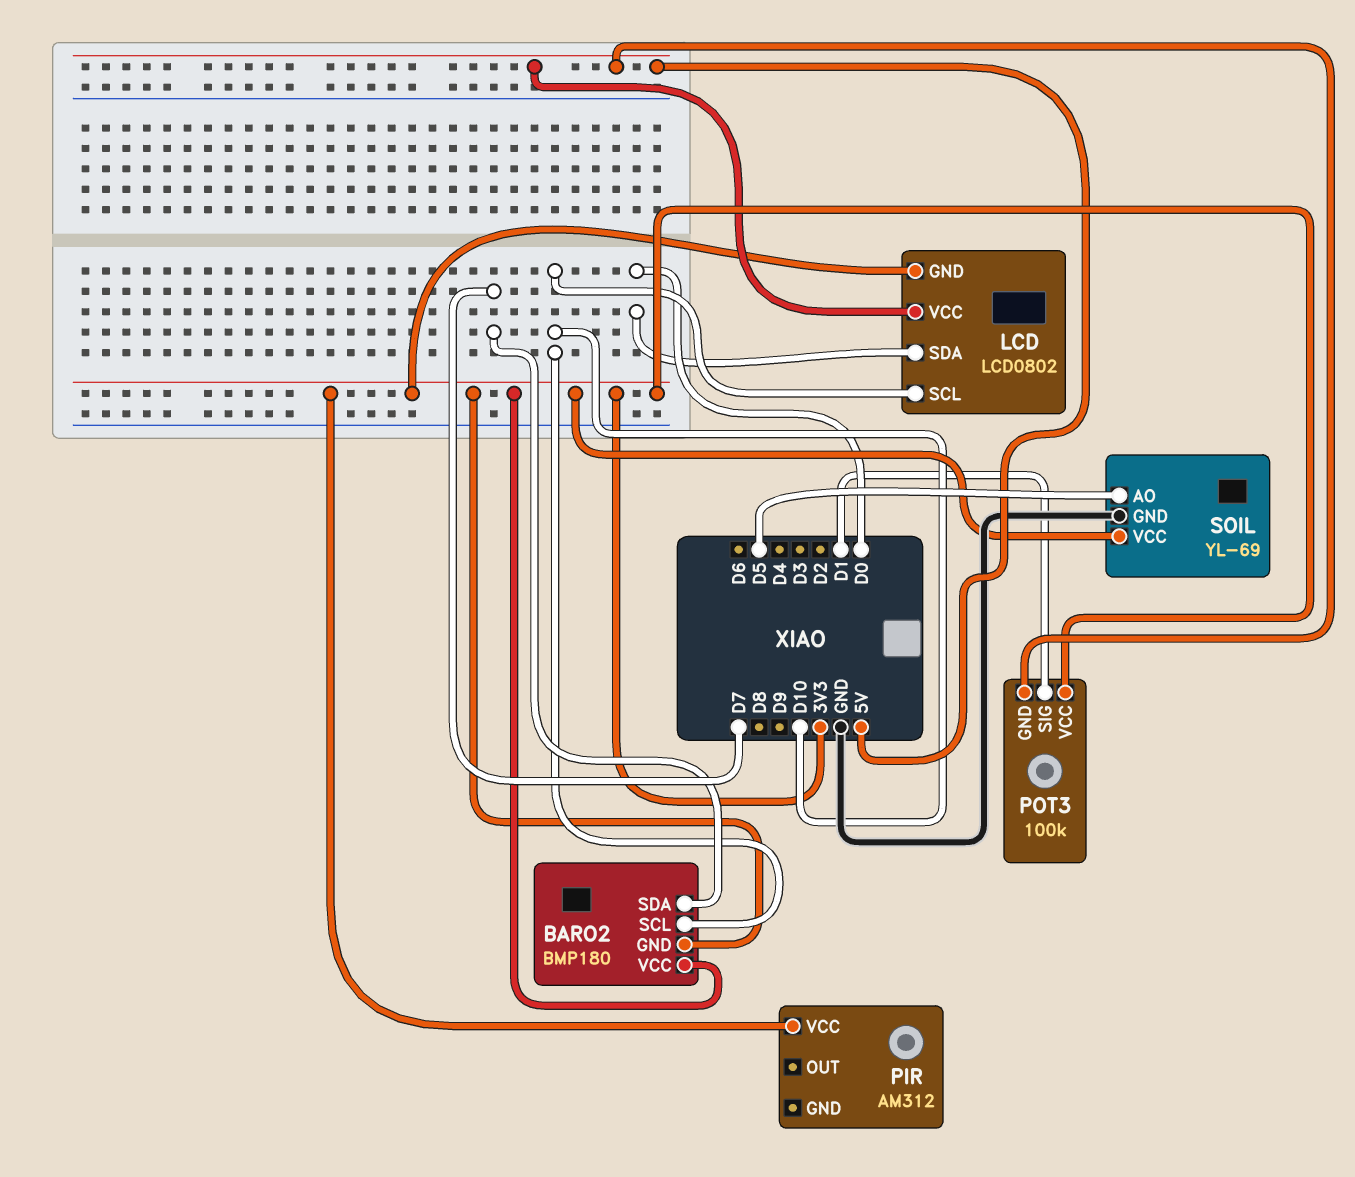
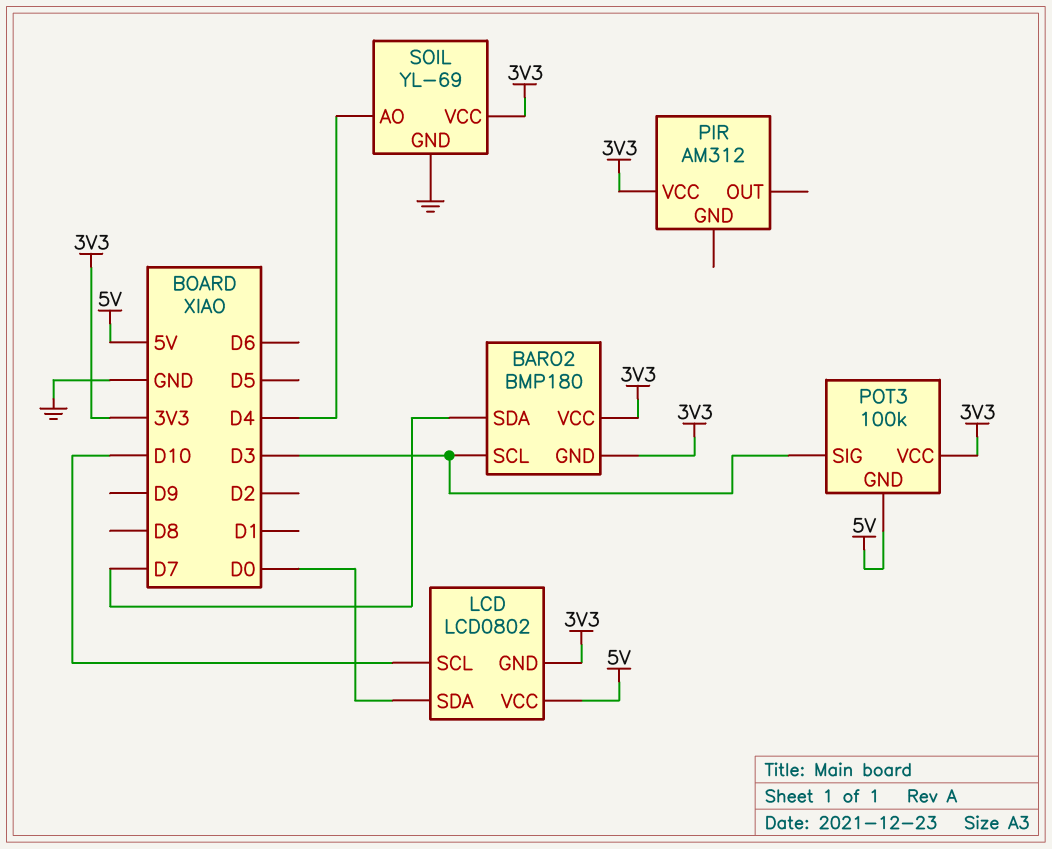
BARO2 pin SCL: D10 -> D3
POT3 pin SIG: D1 -> D3
SOIL pin AO: D5 -> D4

